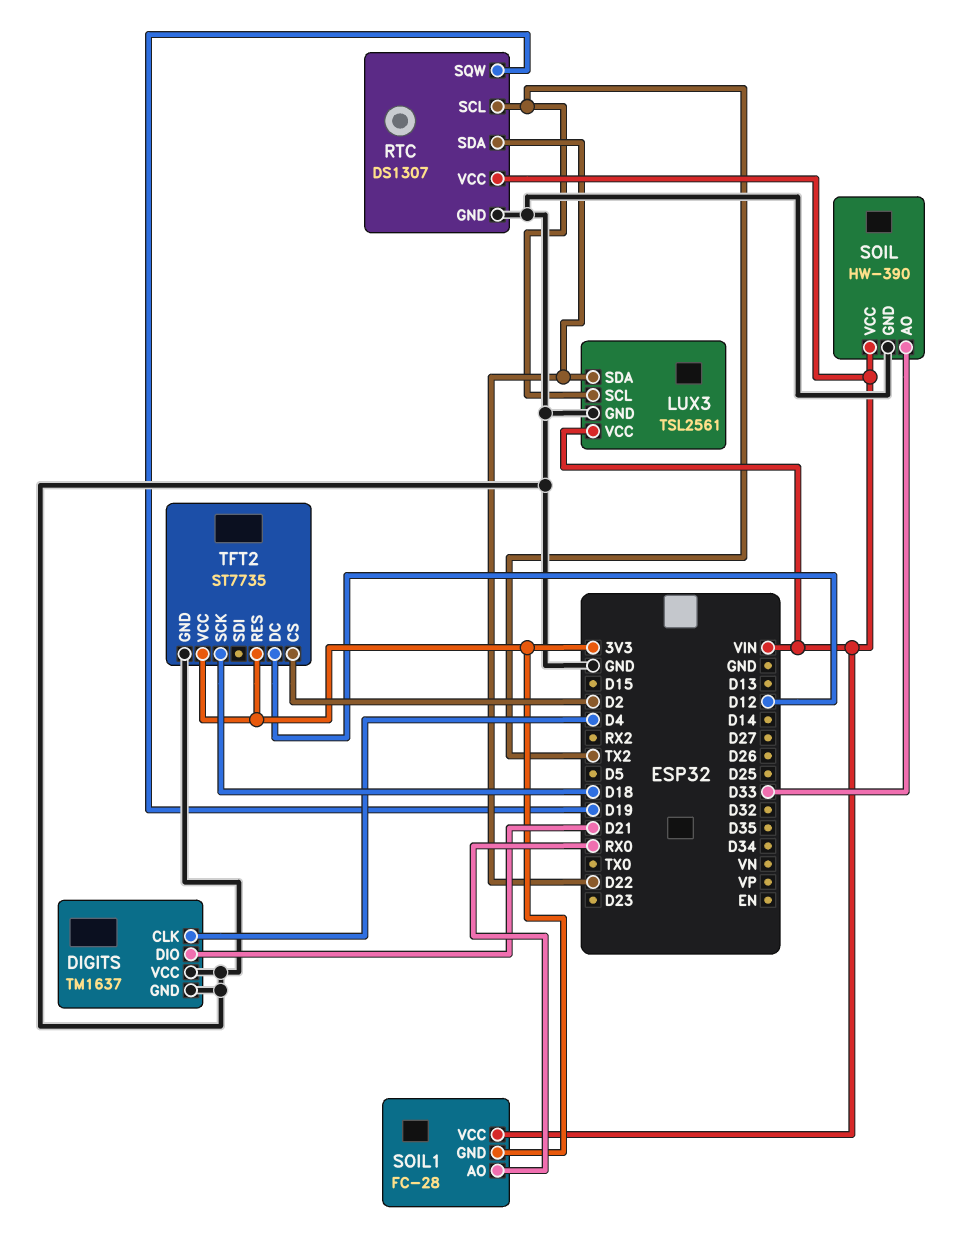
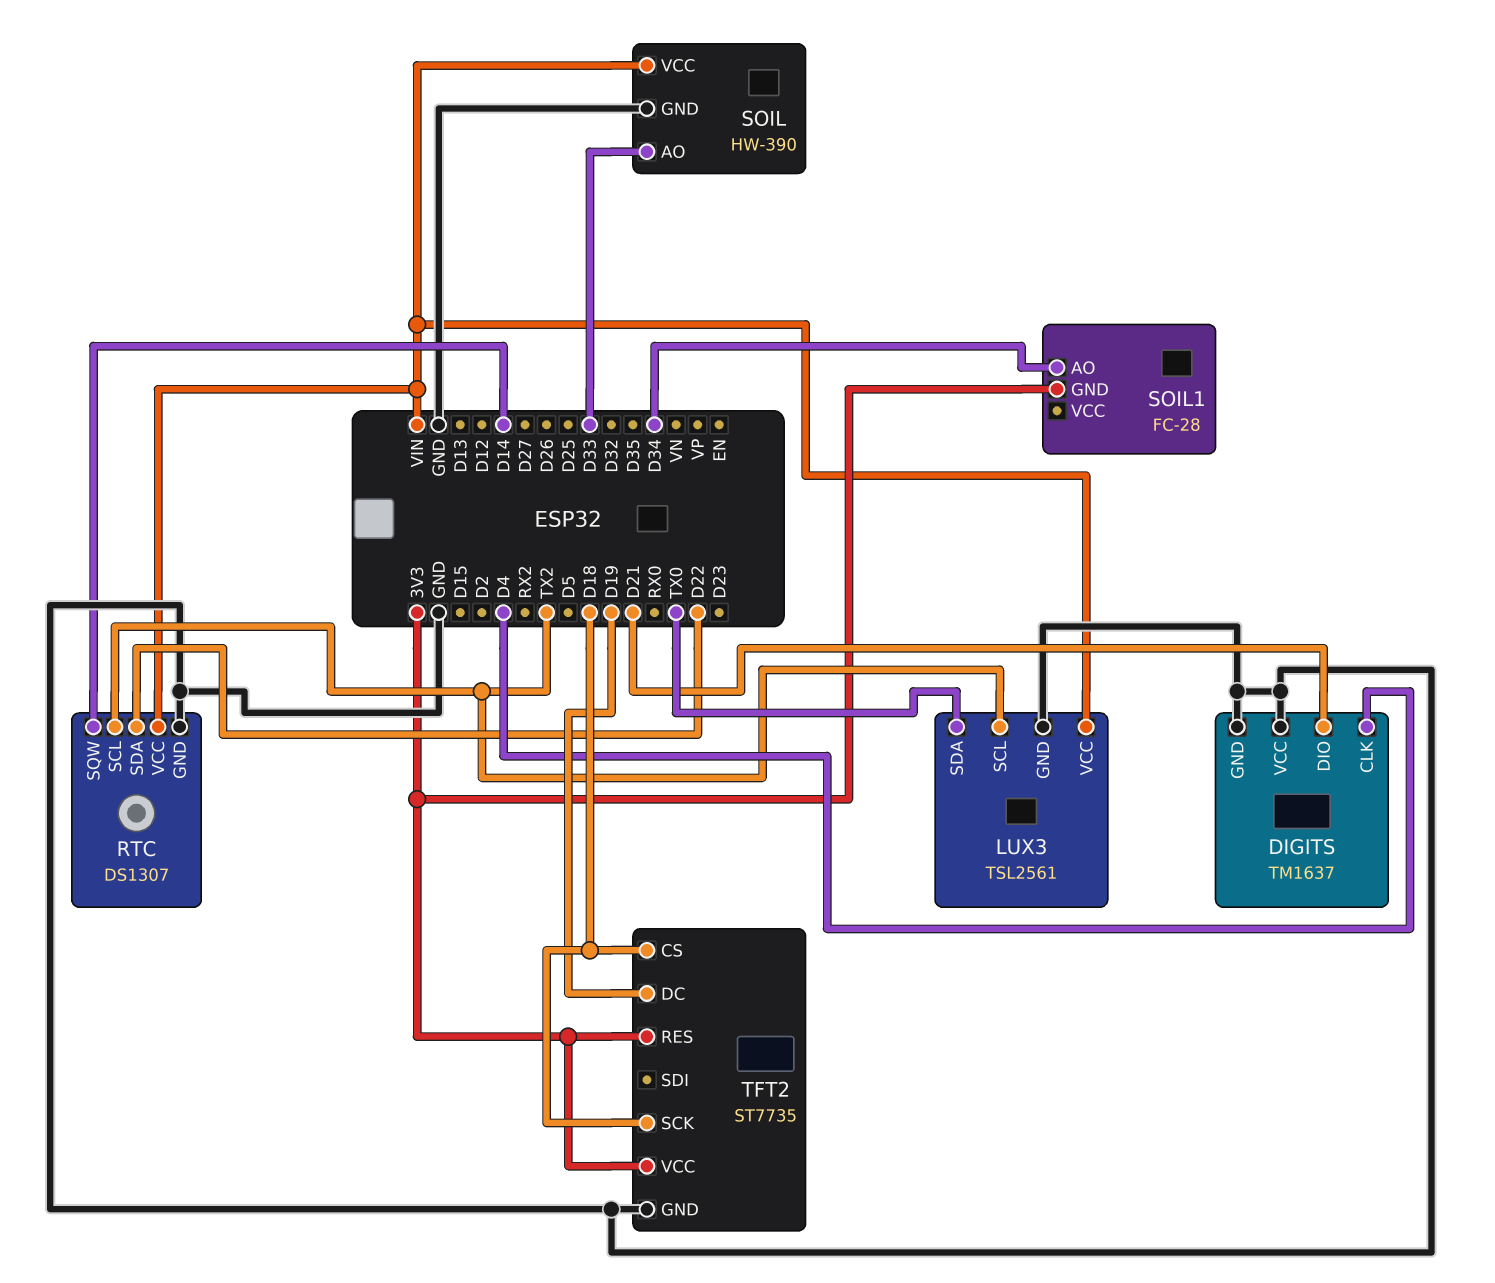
LUX3 pin SDA: D22 -> TX0
RTC pin SQW: D19 -> D14
SOIL1 pin AO: RX0 -> D34
SOIL1 pin VCC: VIN -> none
TFT2 pin CS: D2 -> D18
TFT2 pin DC: D12 -> D19

